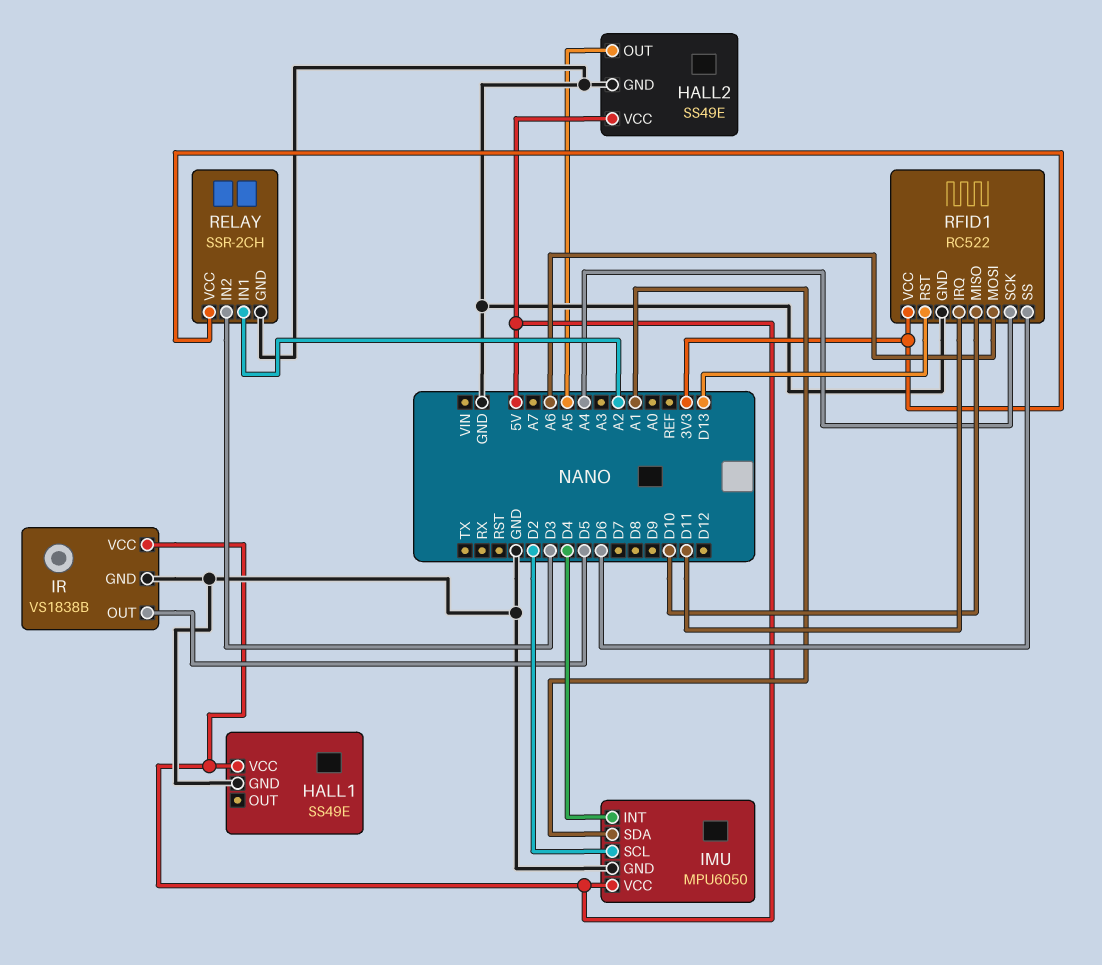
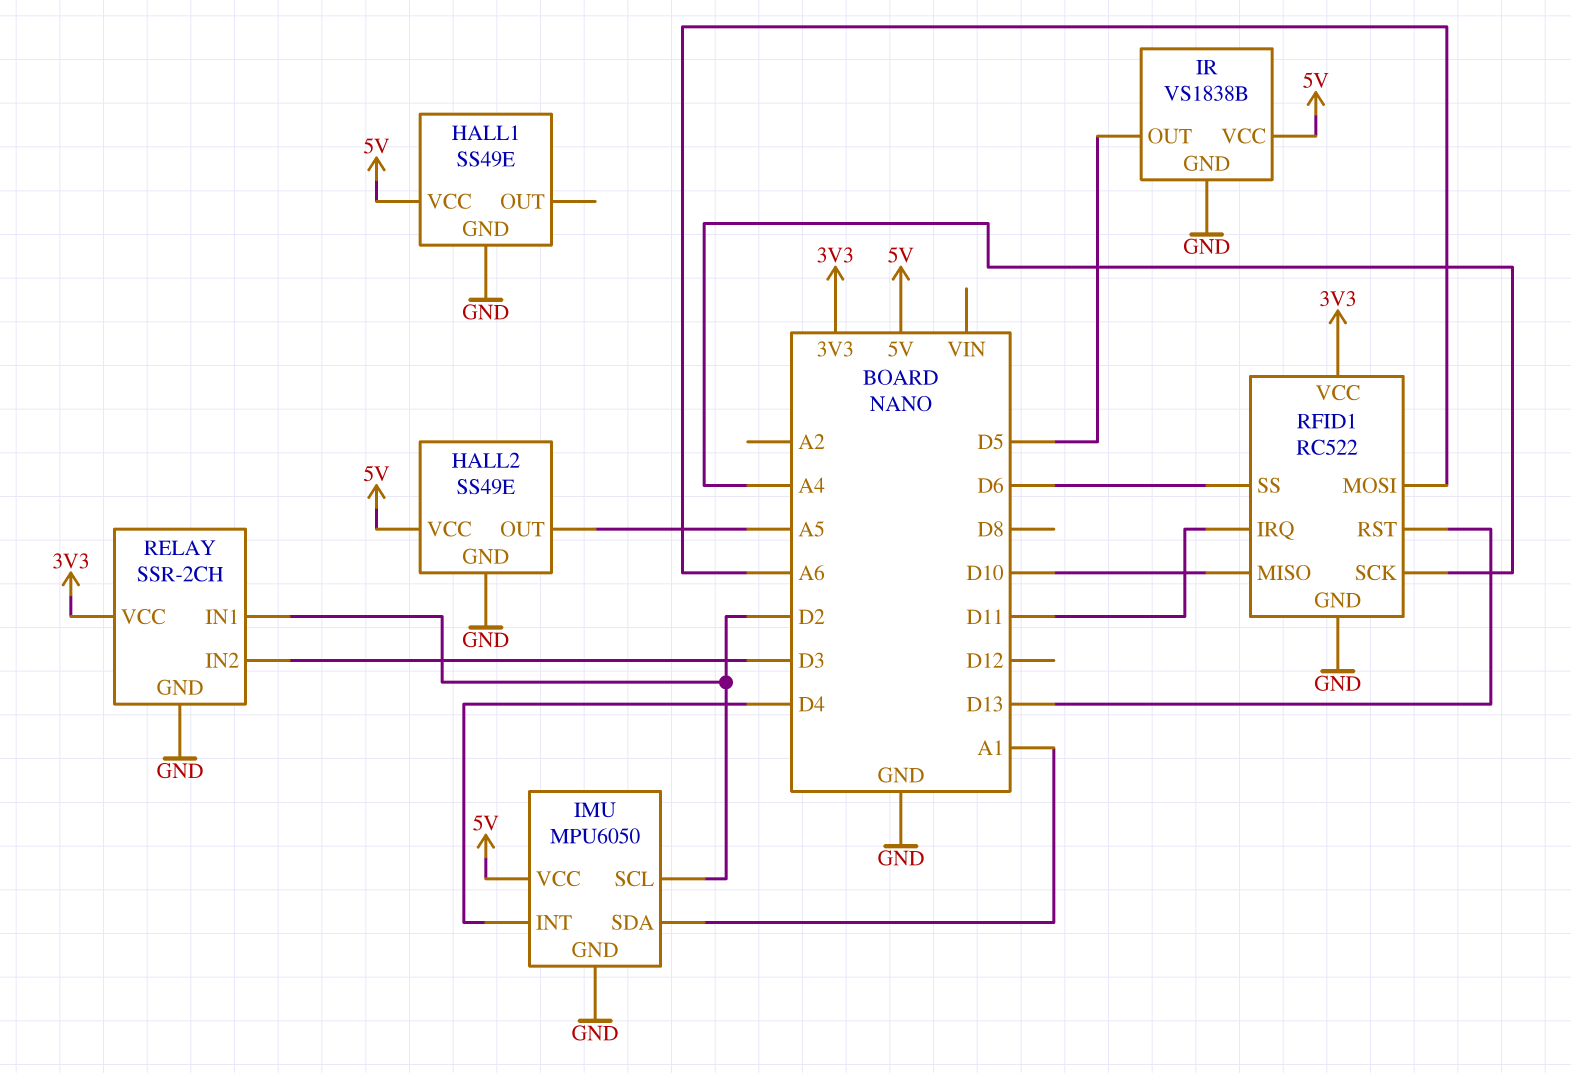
RELAY pin IN1: A2 -> D2

